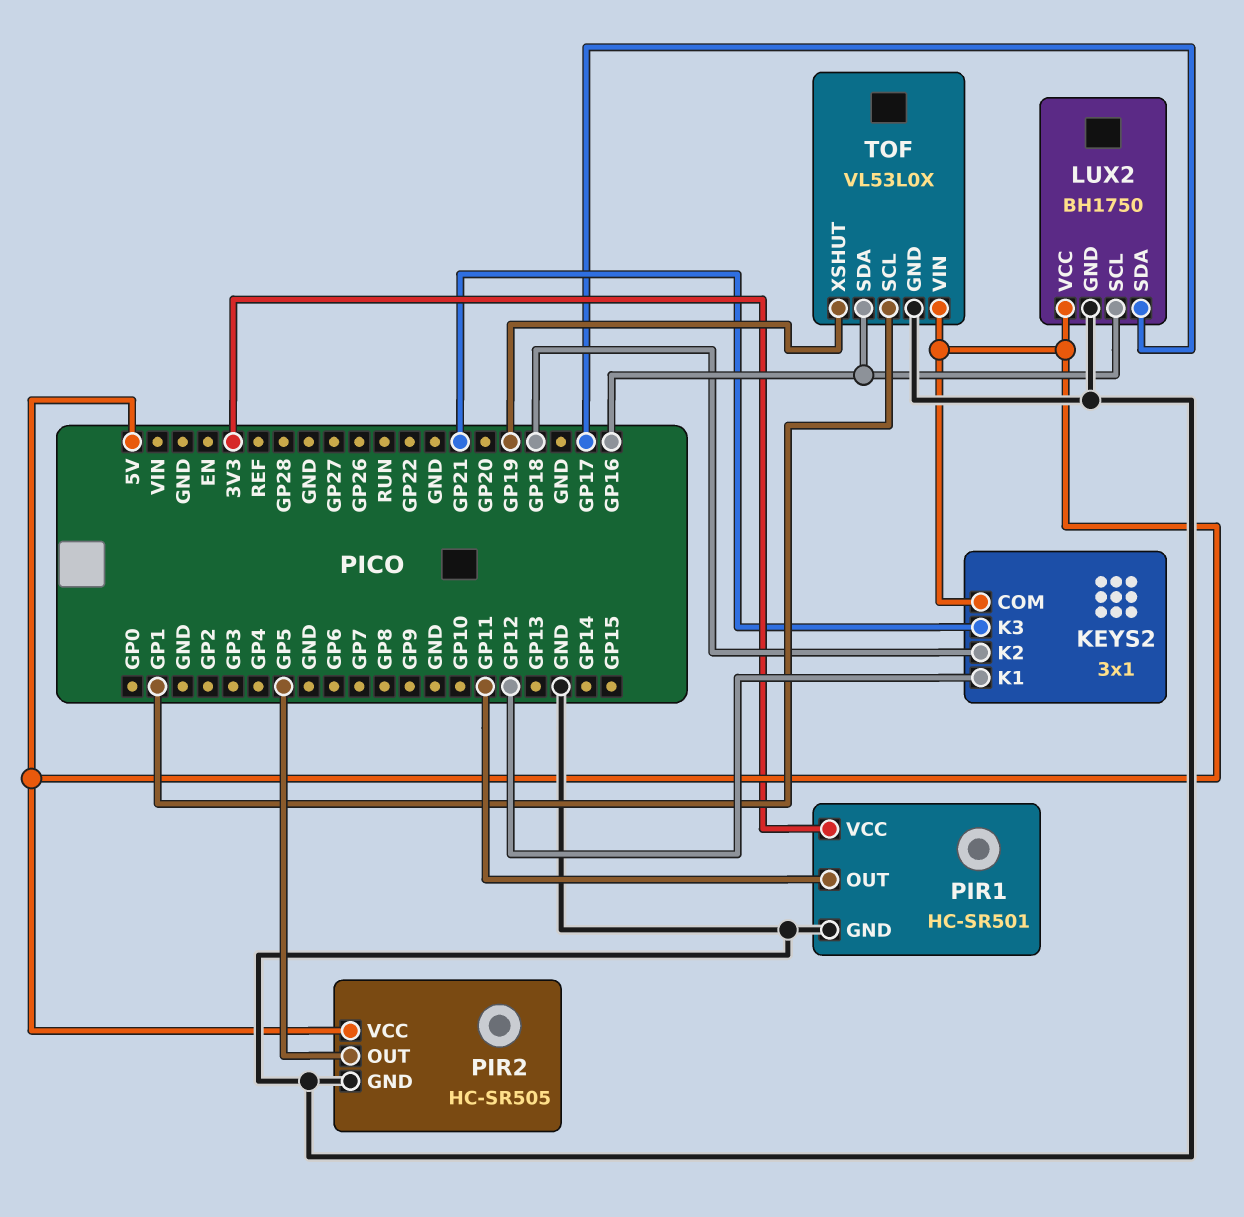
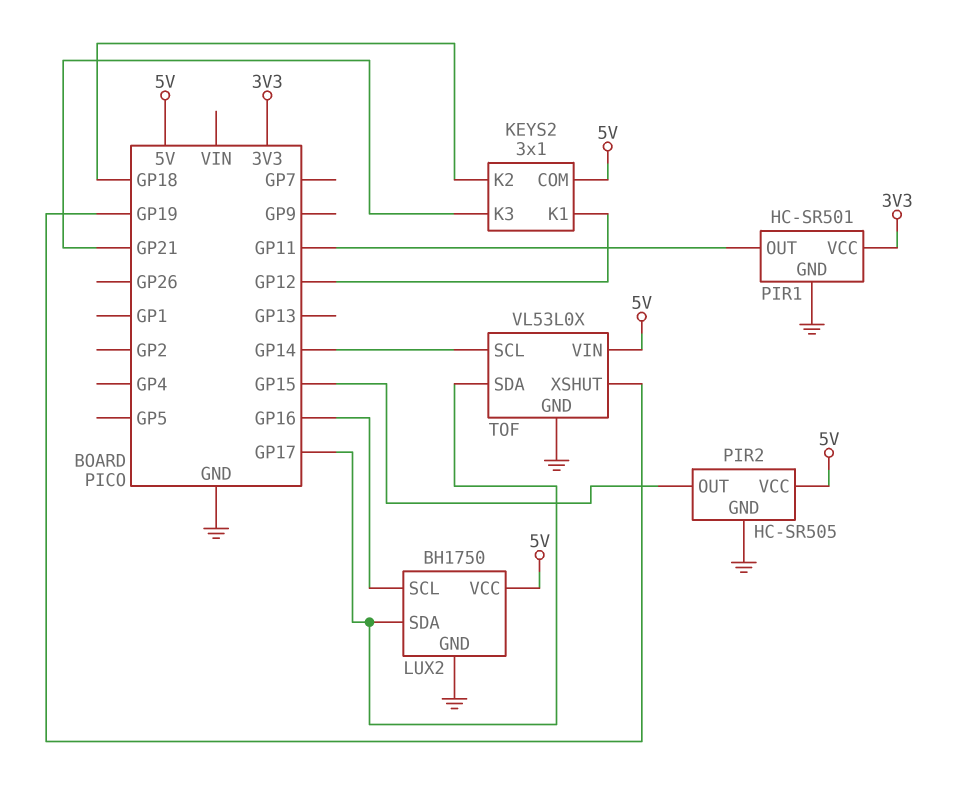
PIR2 pin OUT: GP5 -> GP15
TOF pin SCL: GP1 -> GP14
TOF pin SDA: GP16 -> GP17

